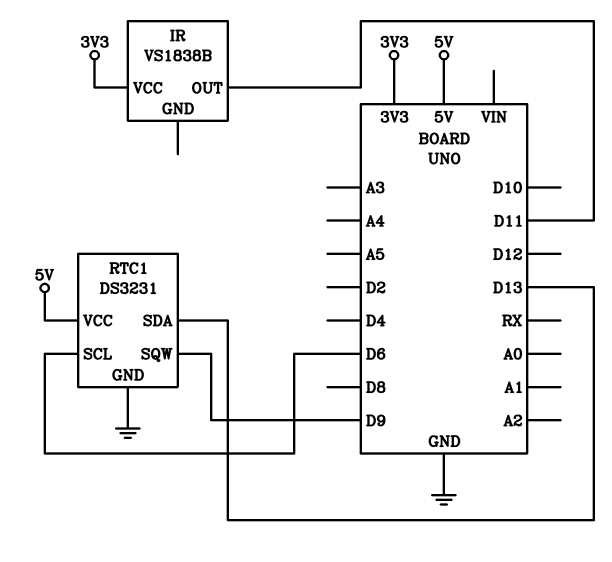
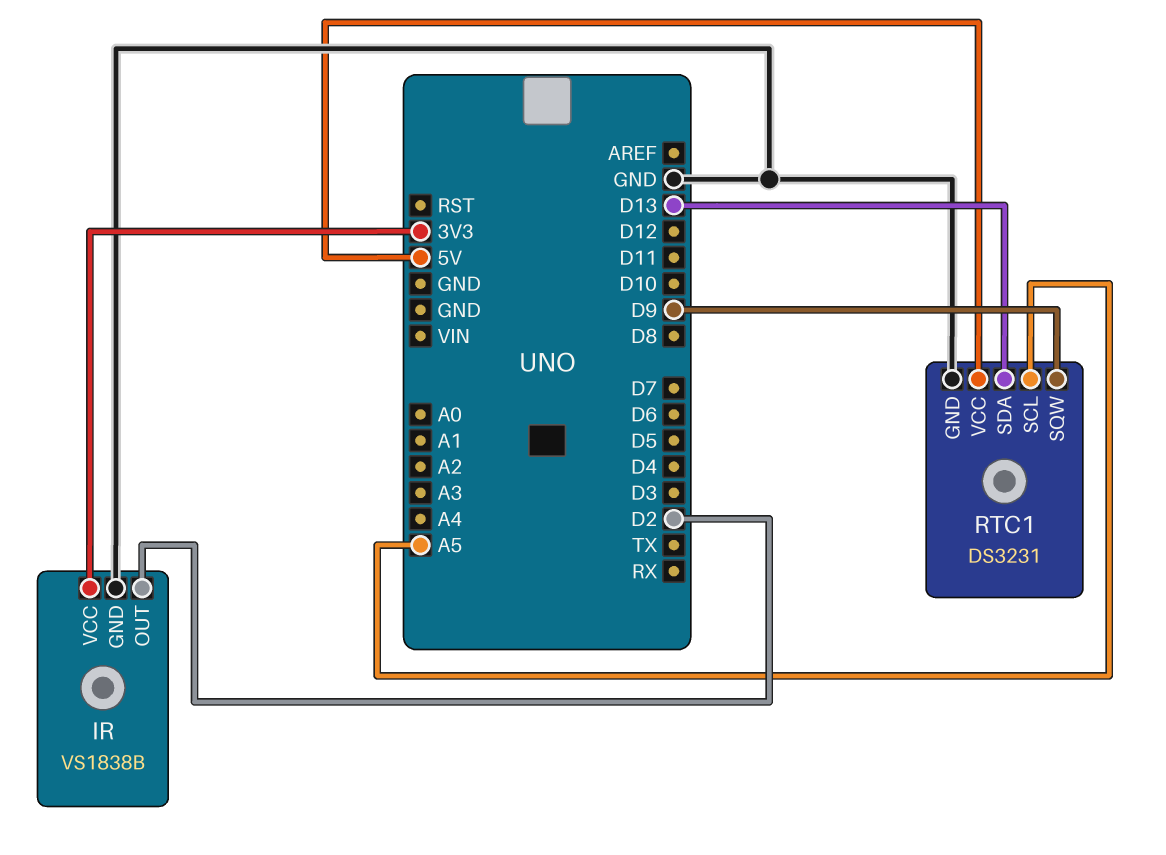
IR pin GND: none -> GND
IR pin OUT: D11 -> D2
RTC1 pin SCL: D6 -> A5

